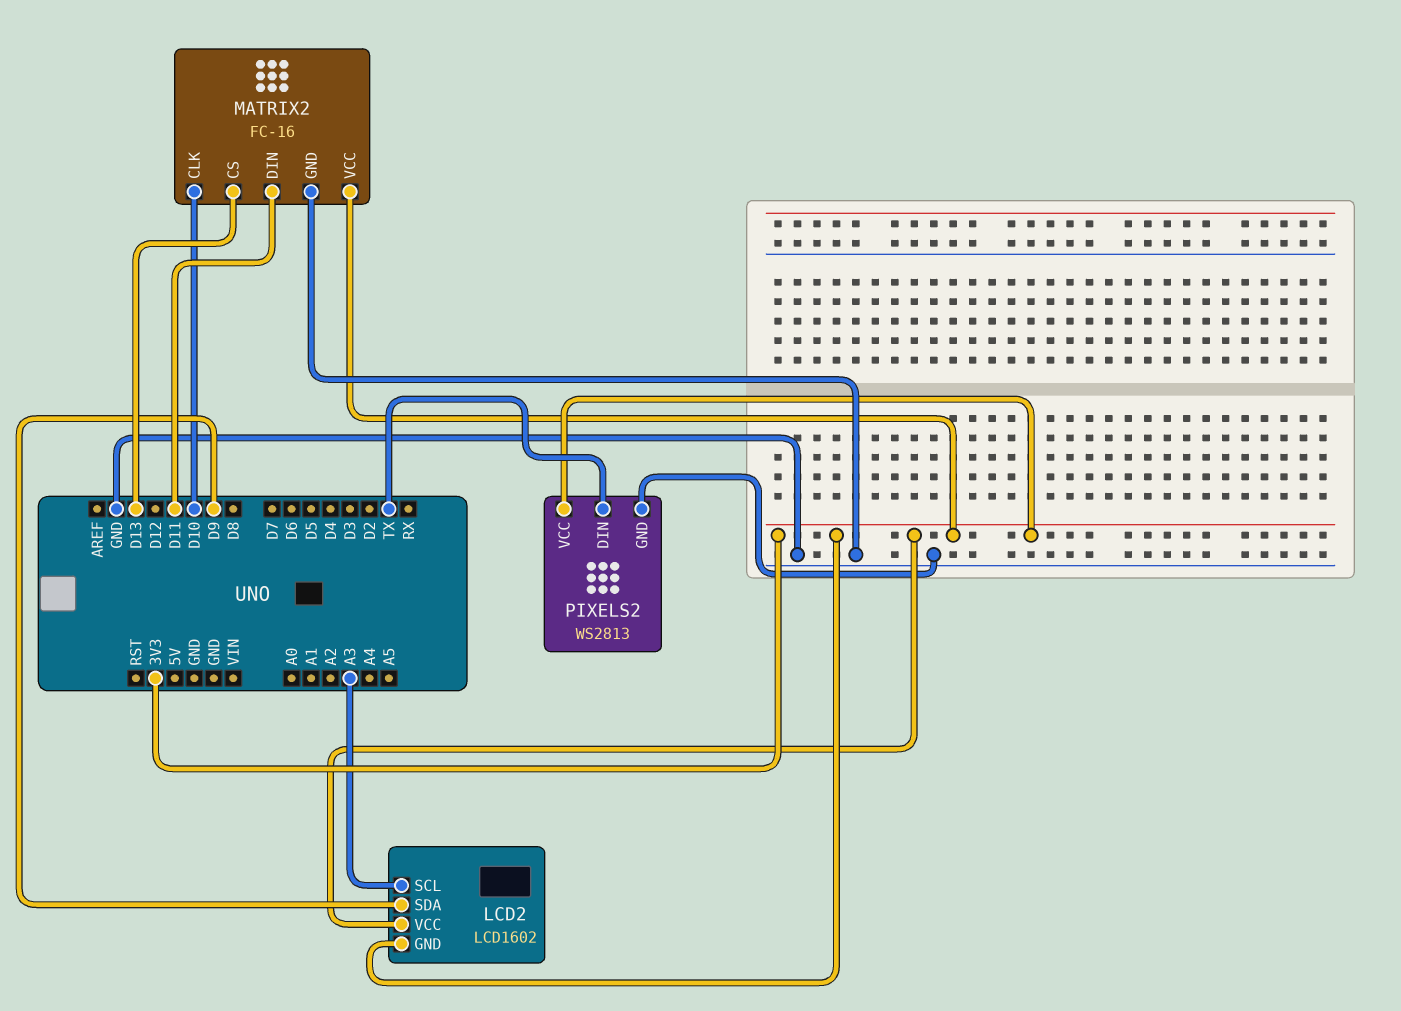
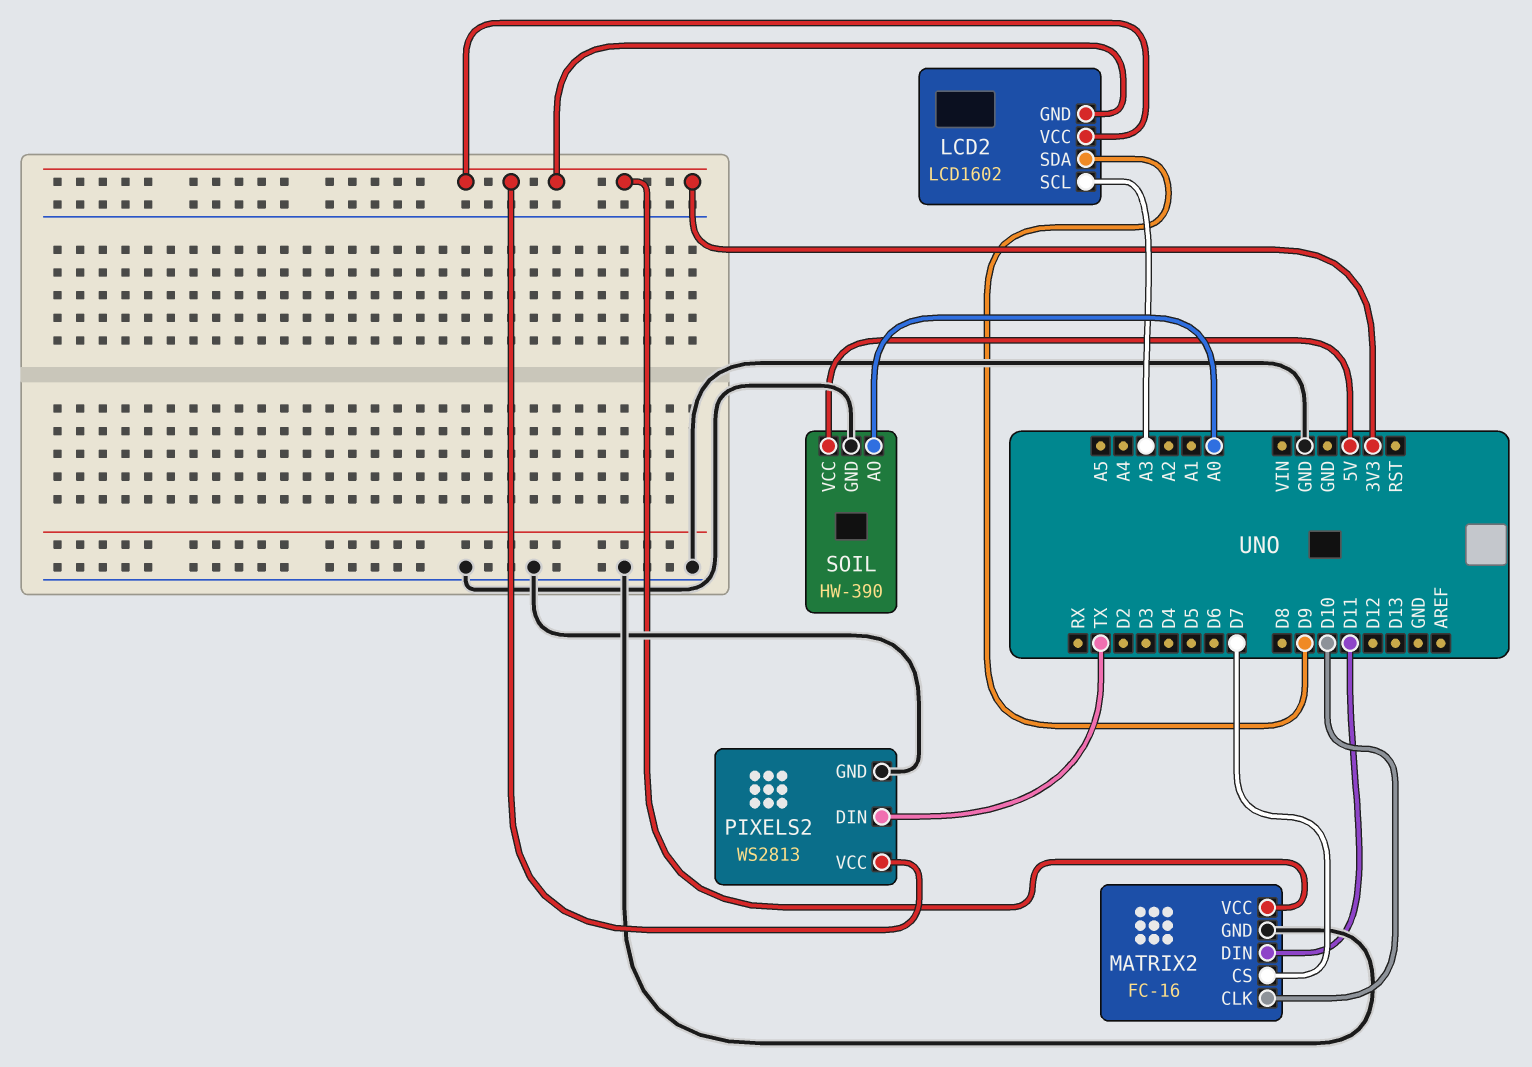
MATRIX2 pin CS: D13 -> D7
SOIL: none -> HW-390
SOIL pin AO: none -> A0
SOIL pin GND: none -> GND
SOIL pin VCC: none -> 5V

